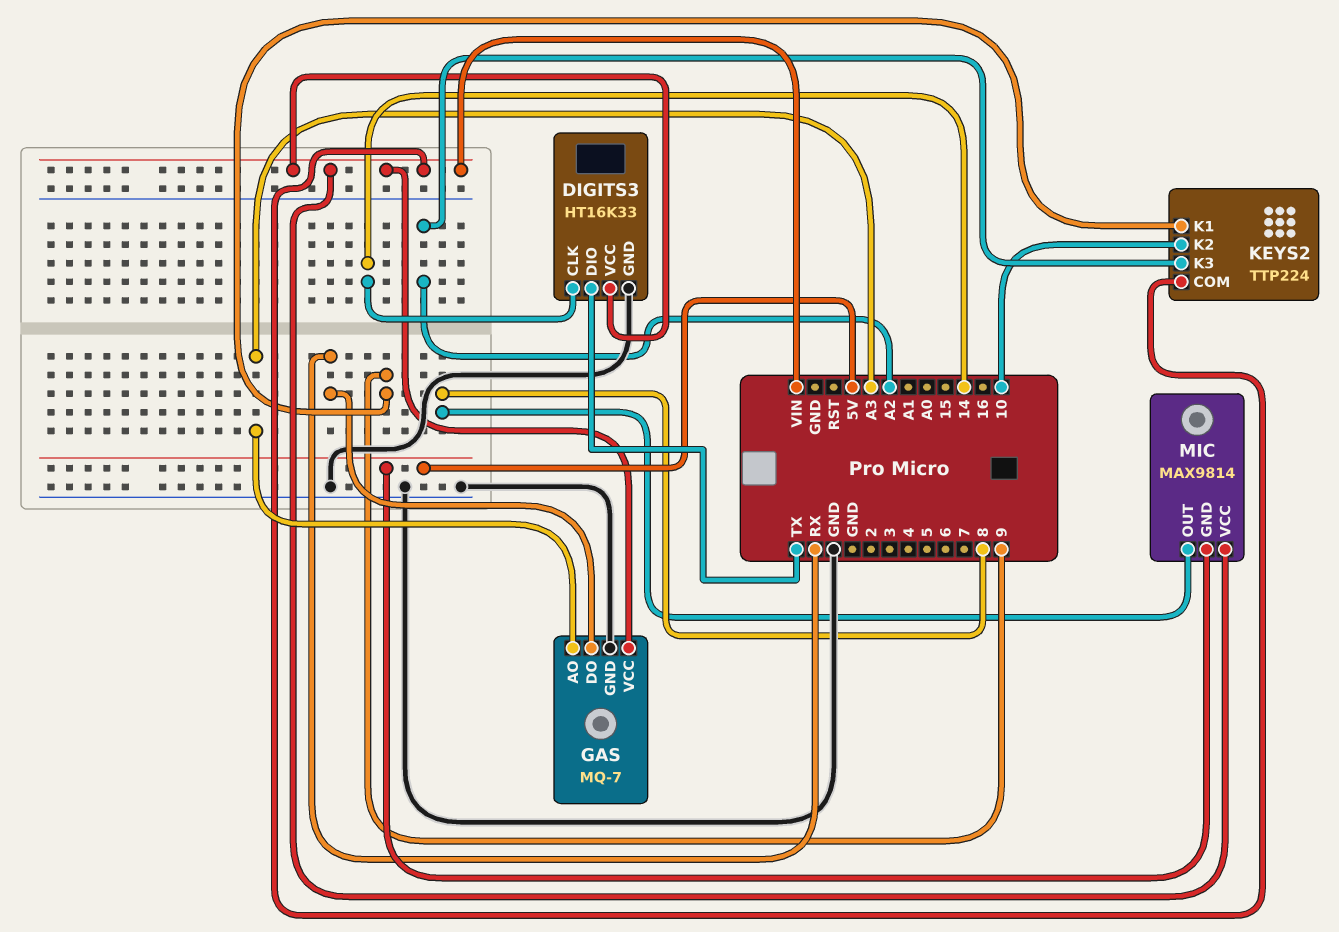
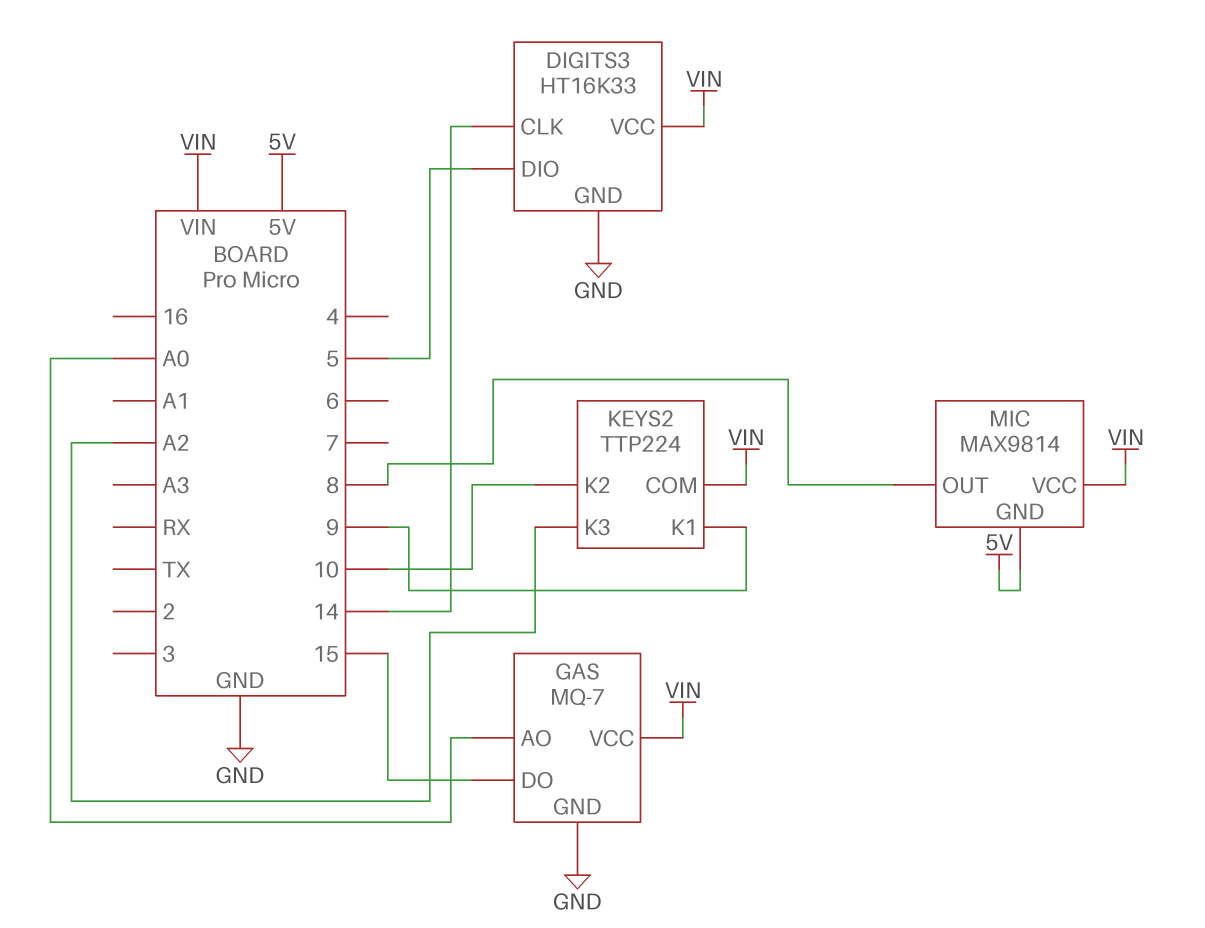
DIGITS3 pin DIO: TX -> 5
GAS pin AO: A3 -> A0
GAS pin DO: RX -> 15

